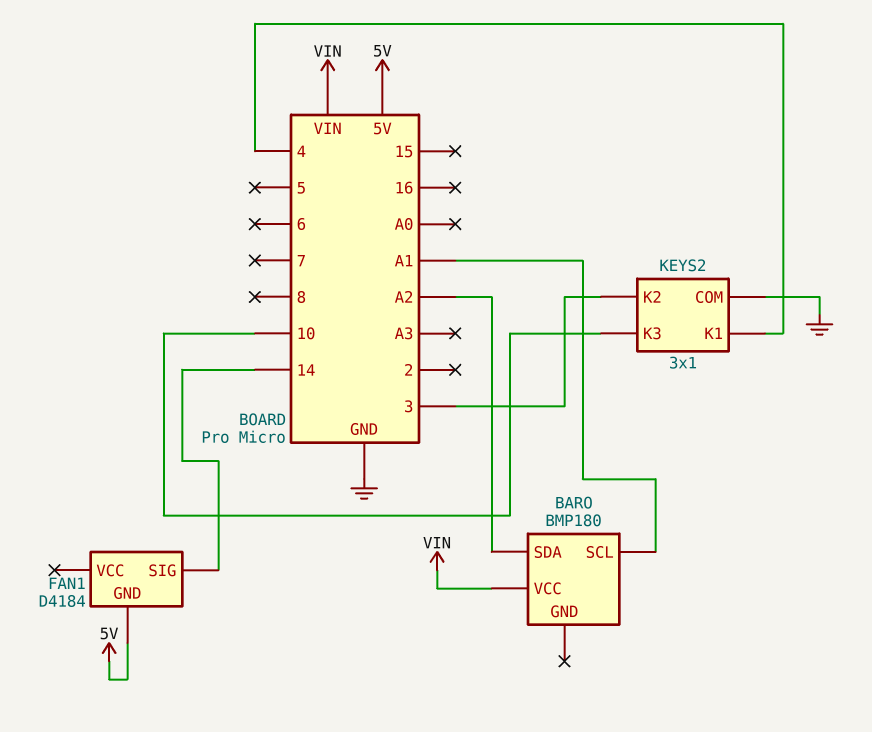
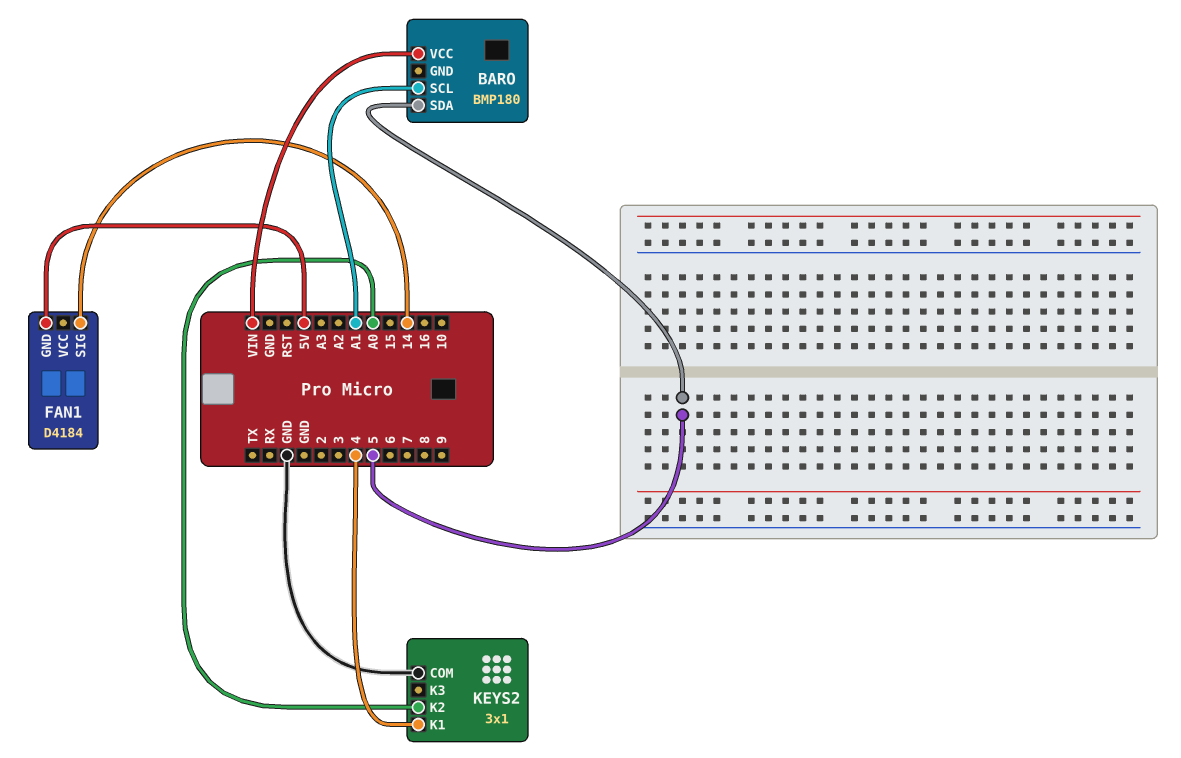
BARO pin SDA: A2 -> 5
KEYS2 pin K2: 3 -> A0
KEYS2 pin K3: 10 -> none

